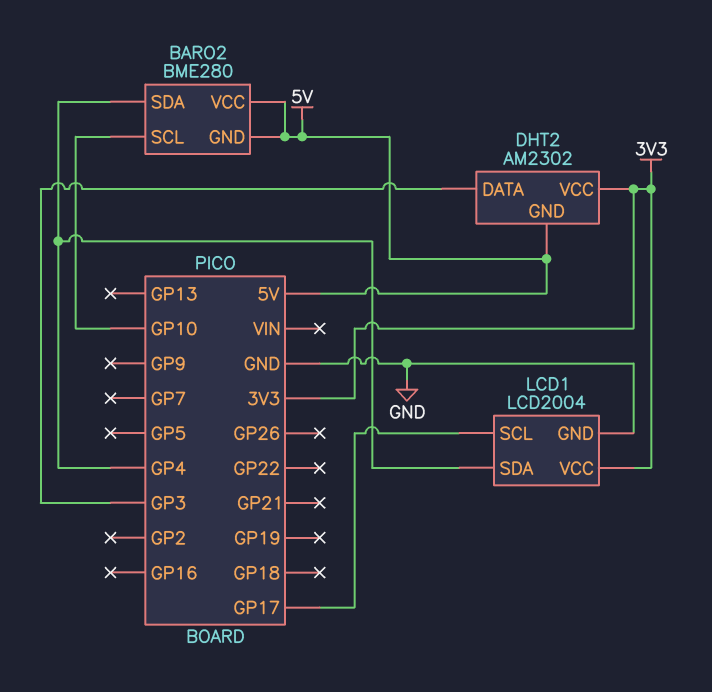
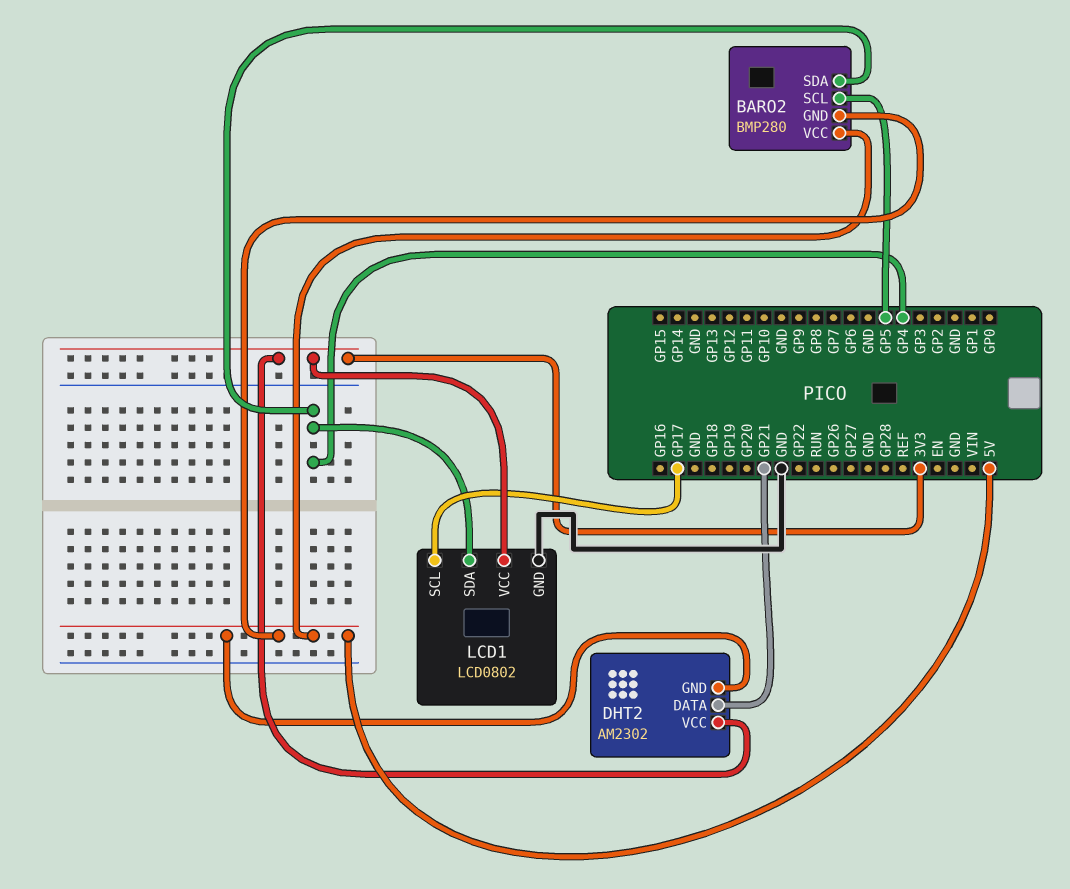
BARO2: BME280 -> BMP280
BARO2 pin SCL: GP10 -> GP5
DHT2 pin DATA: GP3 -> GP21
LCD1: LCD2004 -> LCD0802

